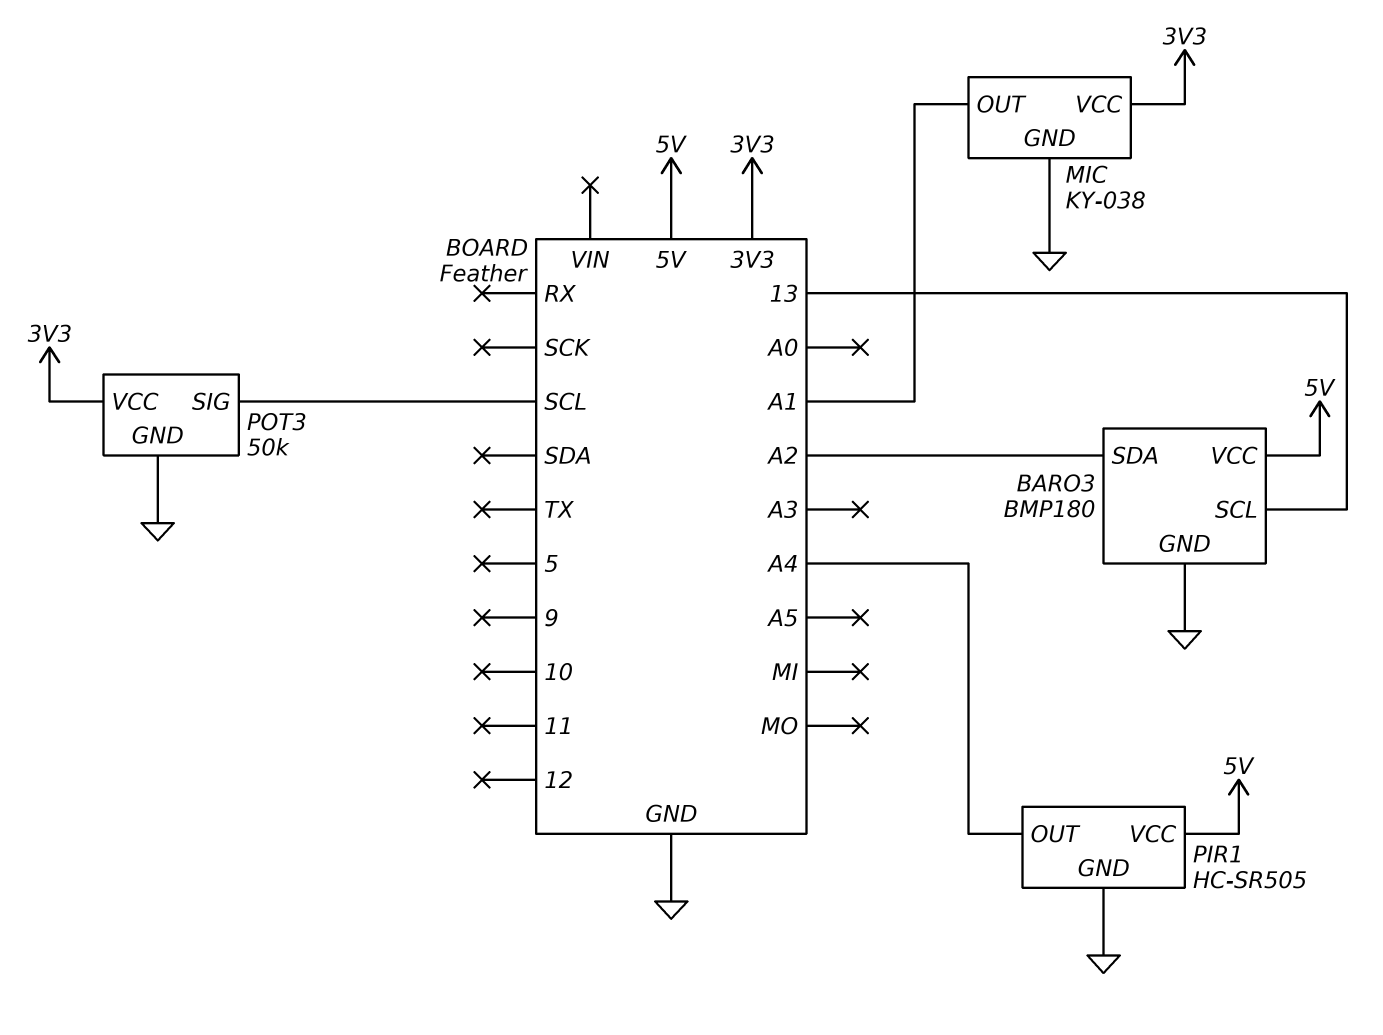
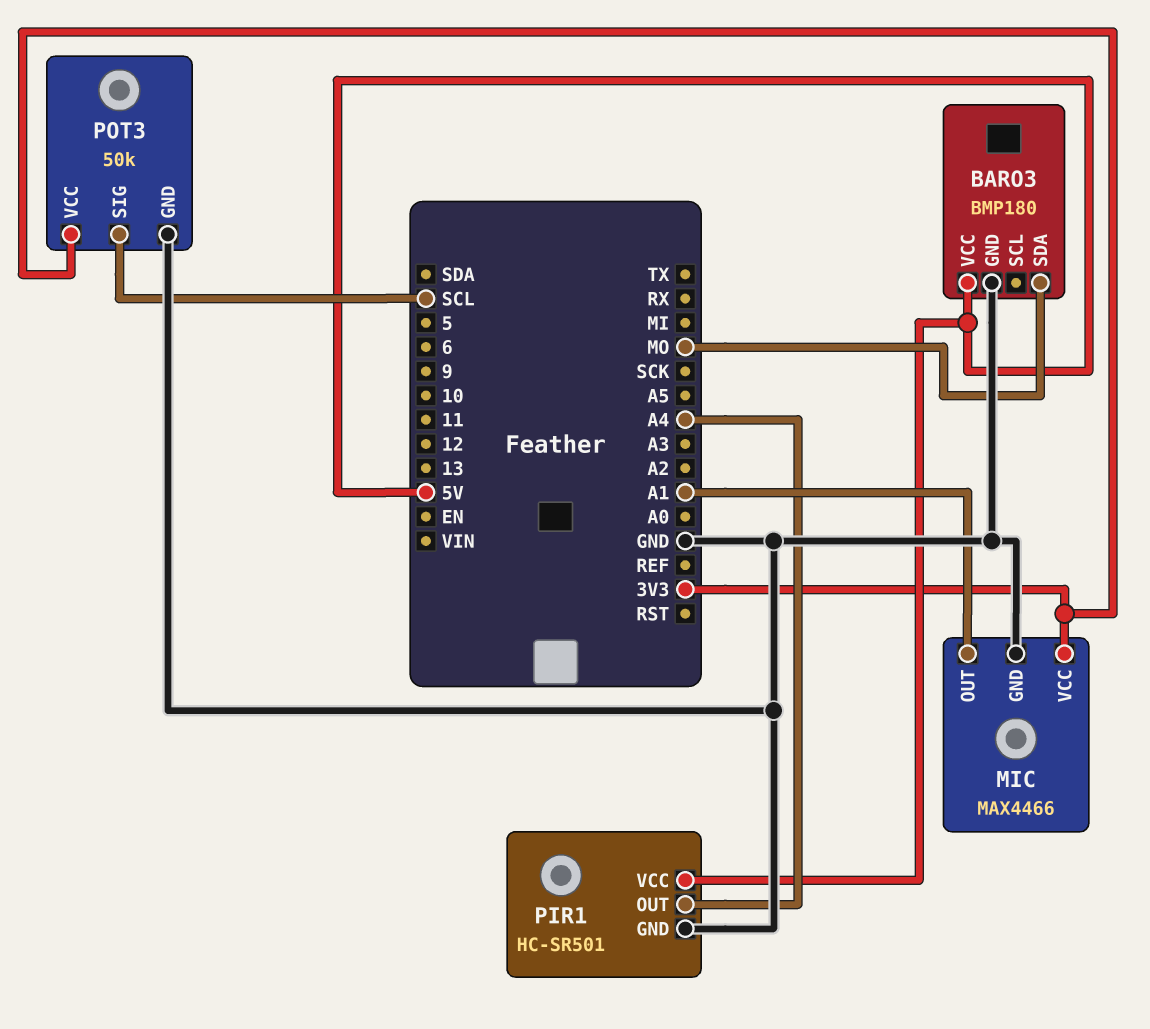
BARO3 pin SCL: 13 -> none
BARO3 pin SDA: A2 -> MO
MIC: KY-038 -> MAX4466
PIR1: HC-SR505 -> HC-SR501

